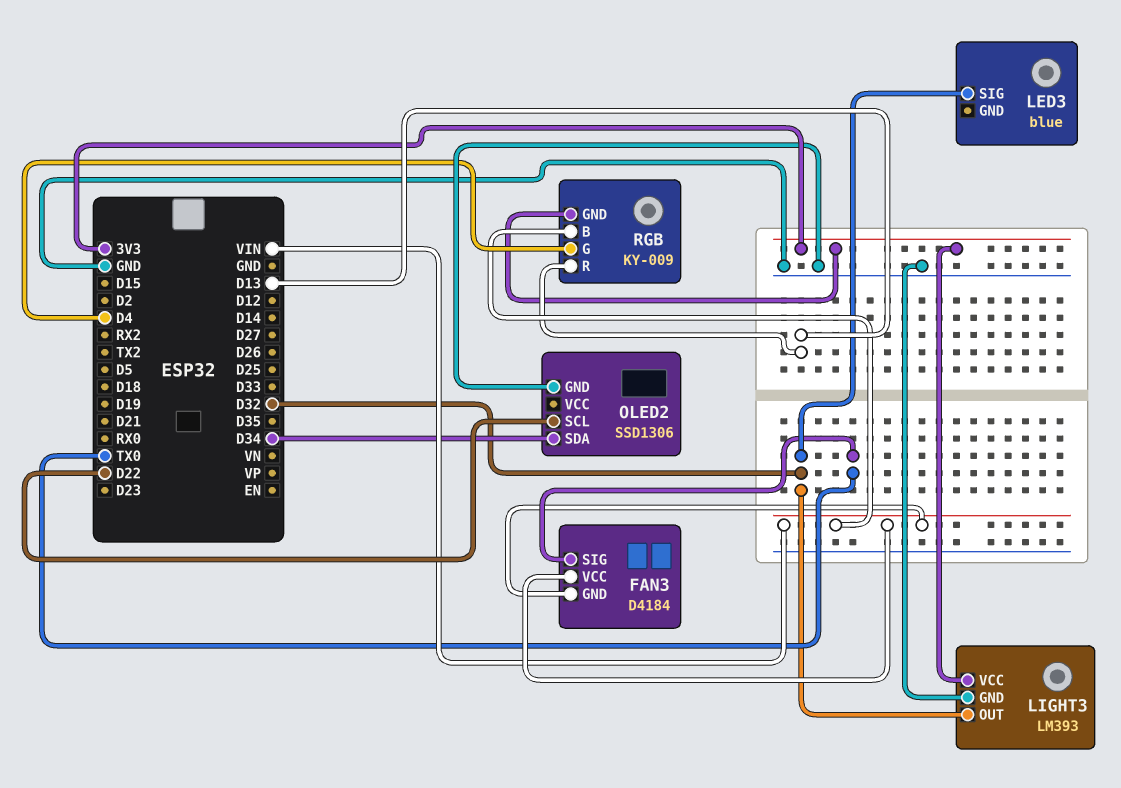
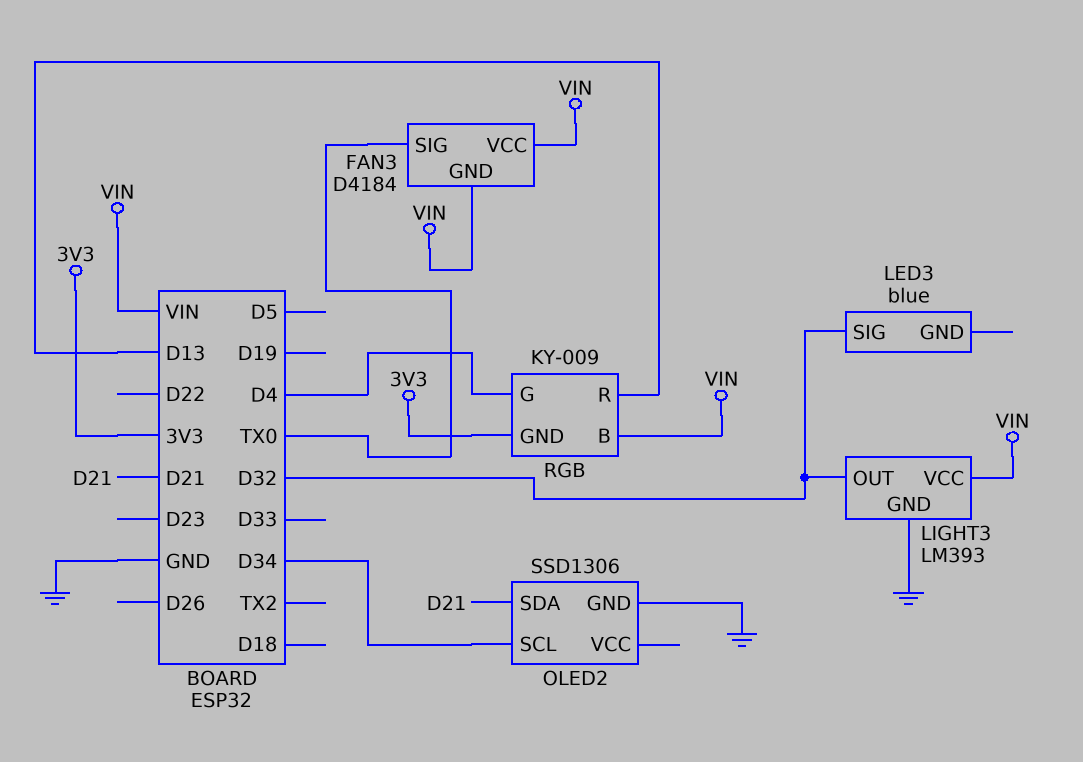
LIGHT3 pin VCC: 3V3 -> VIN
OLED2 pin SCL: D22 -> D34
OLED2 pin SDA: D34 -> D21

